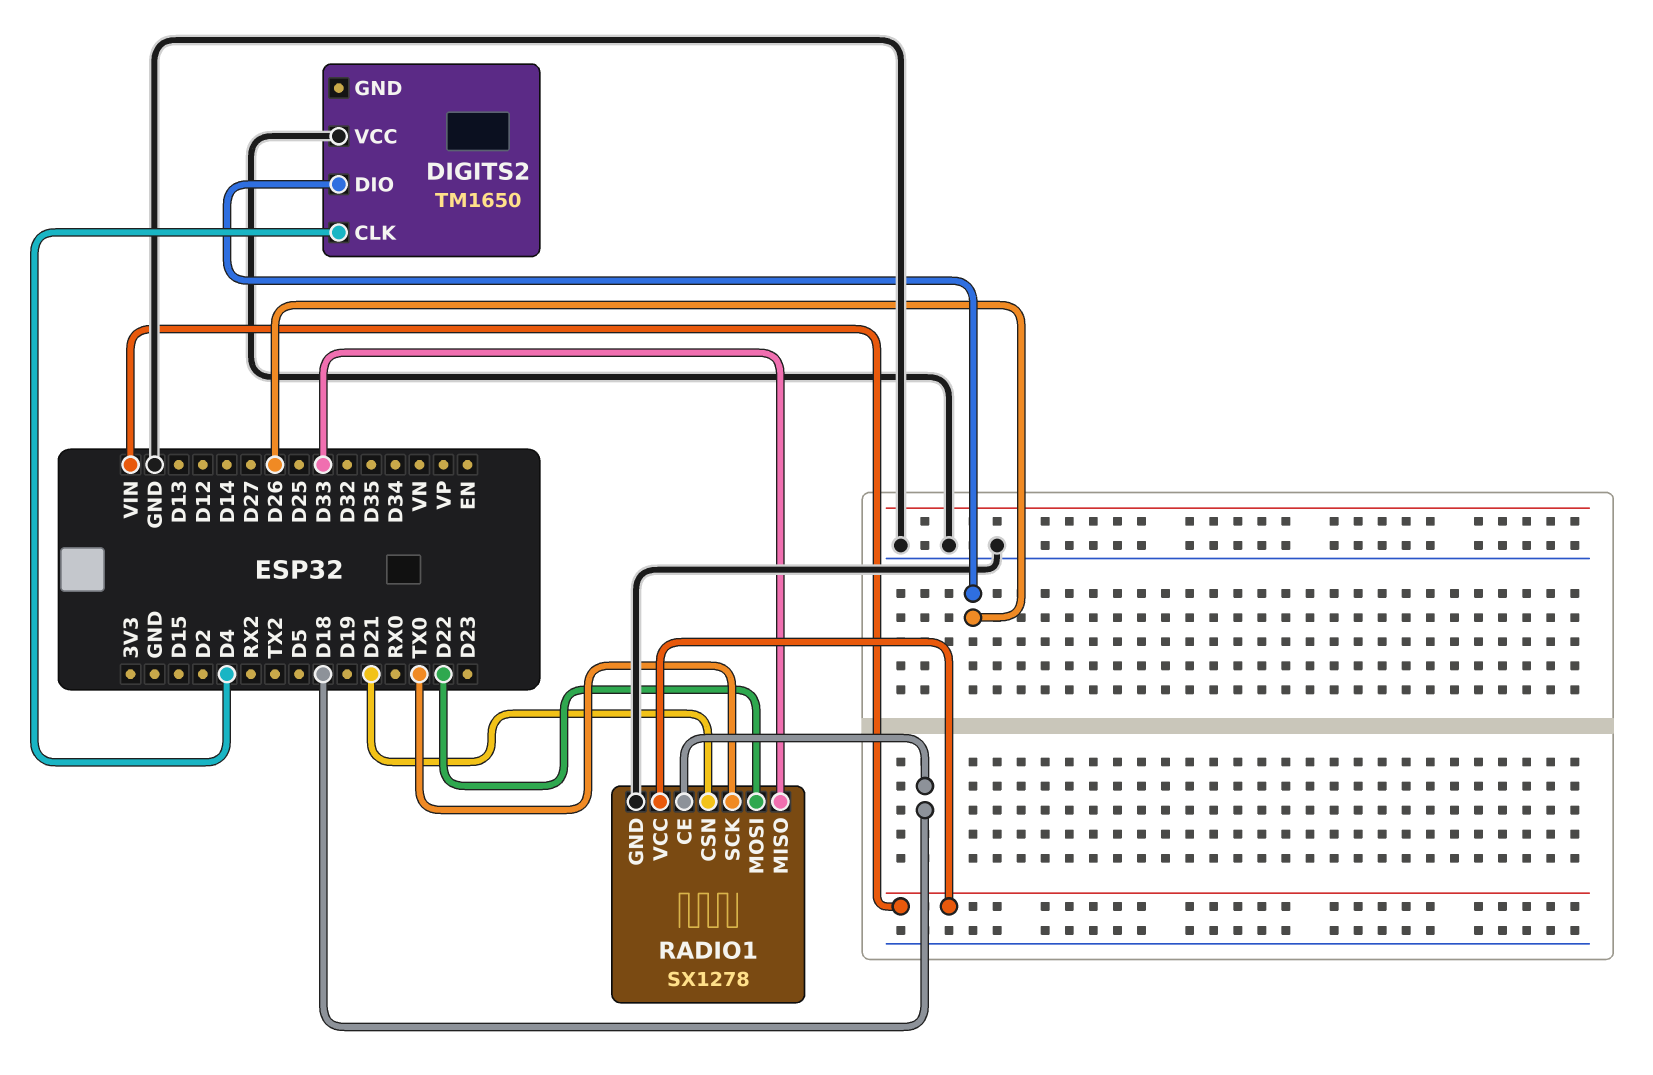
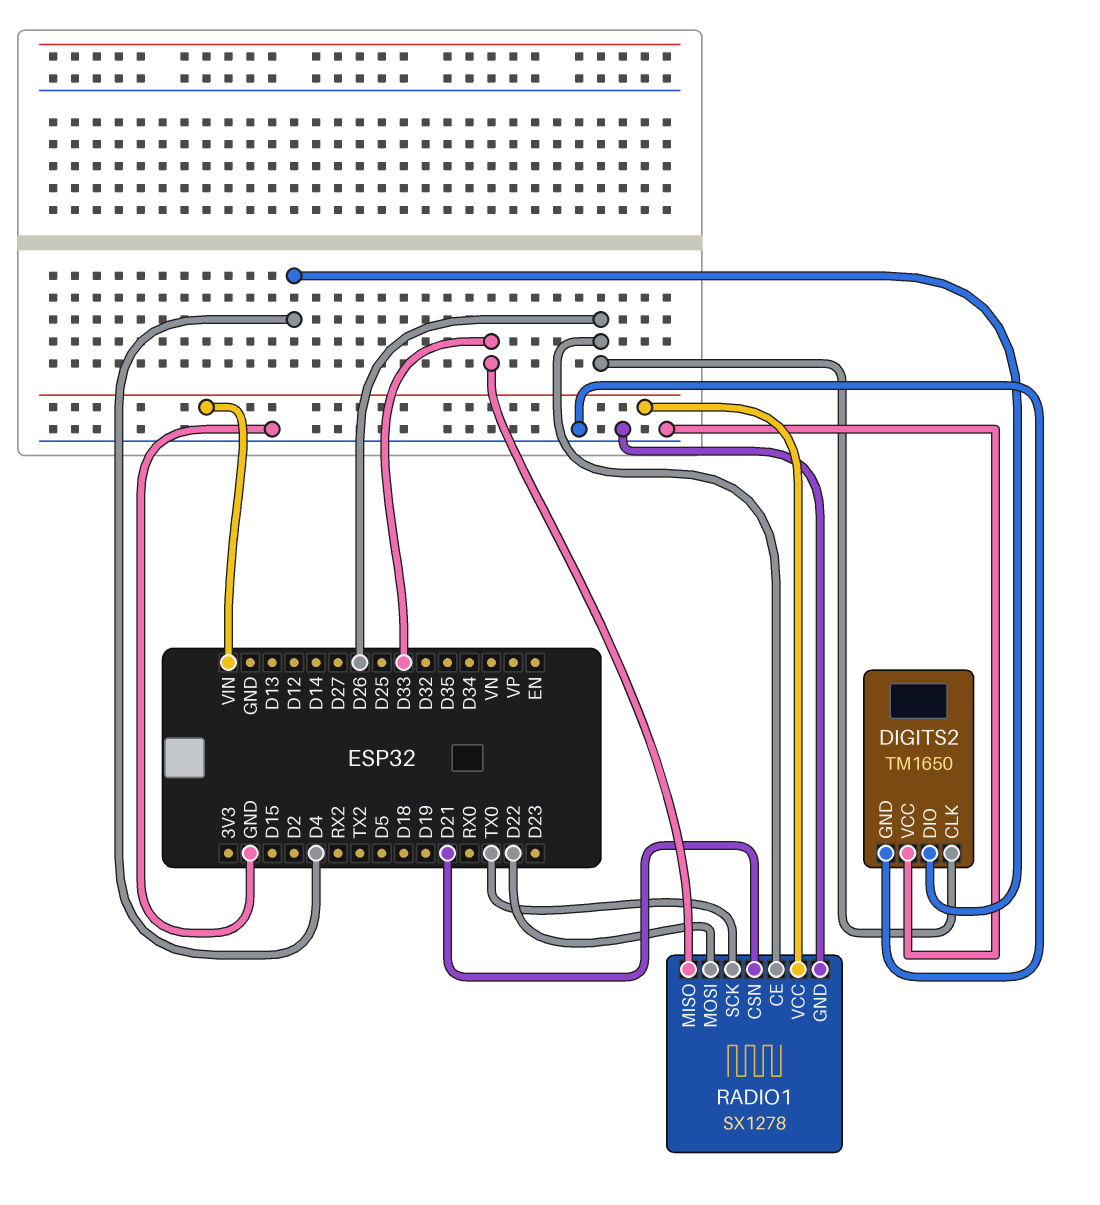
DIGITS2 pin CLK: D4 -> D26
DIGITS2 pin DIO: D26 -> D4
DIGITS2 pin GND: none -> GND
RADIO1 pin CE: D18 -> D26

